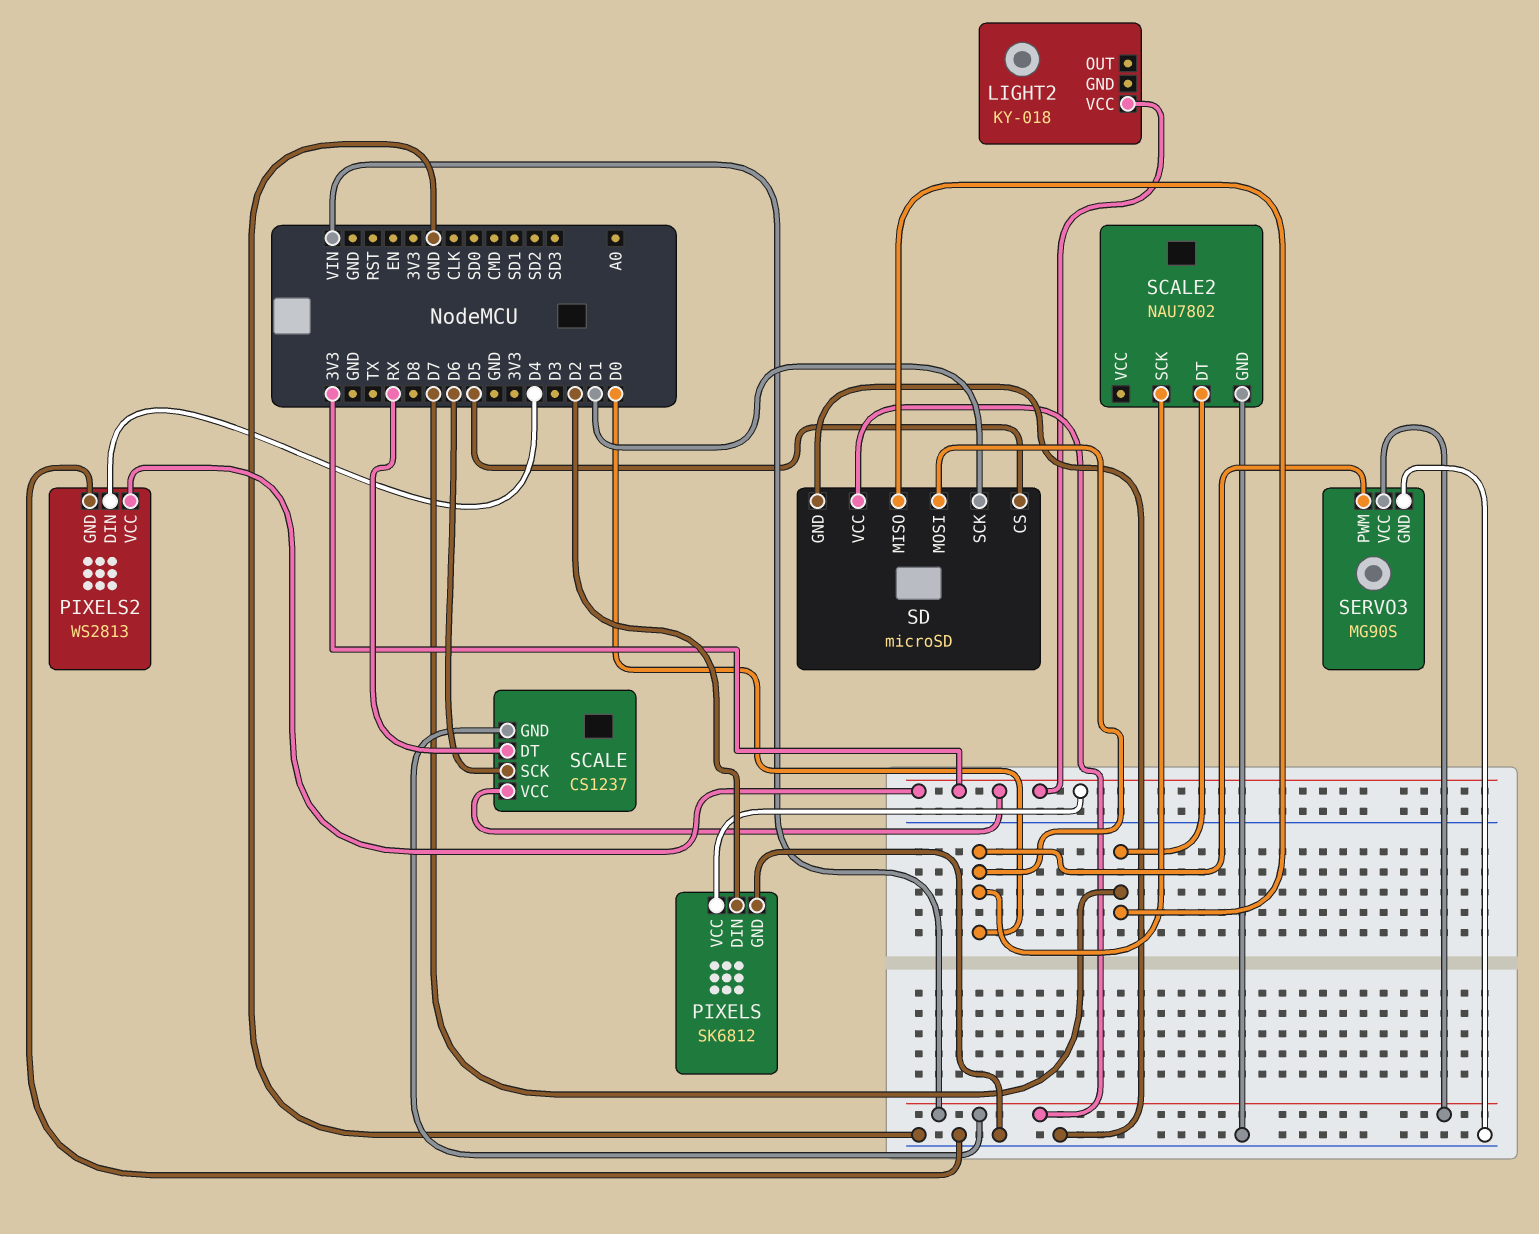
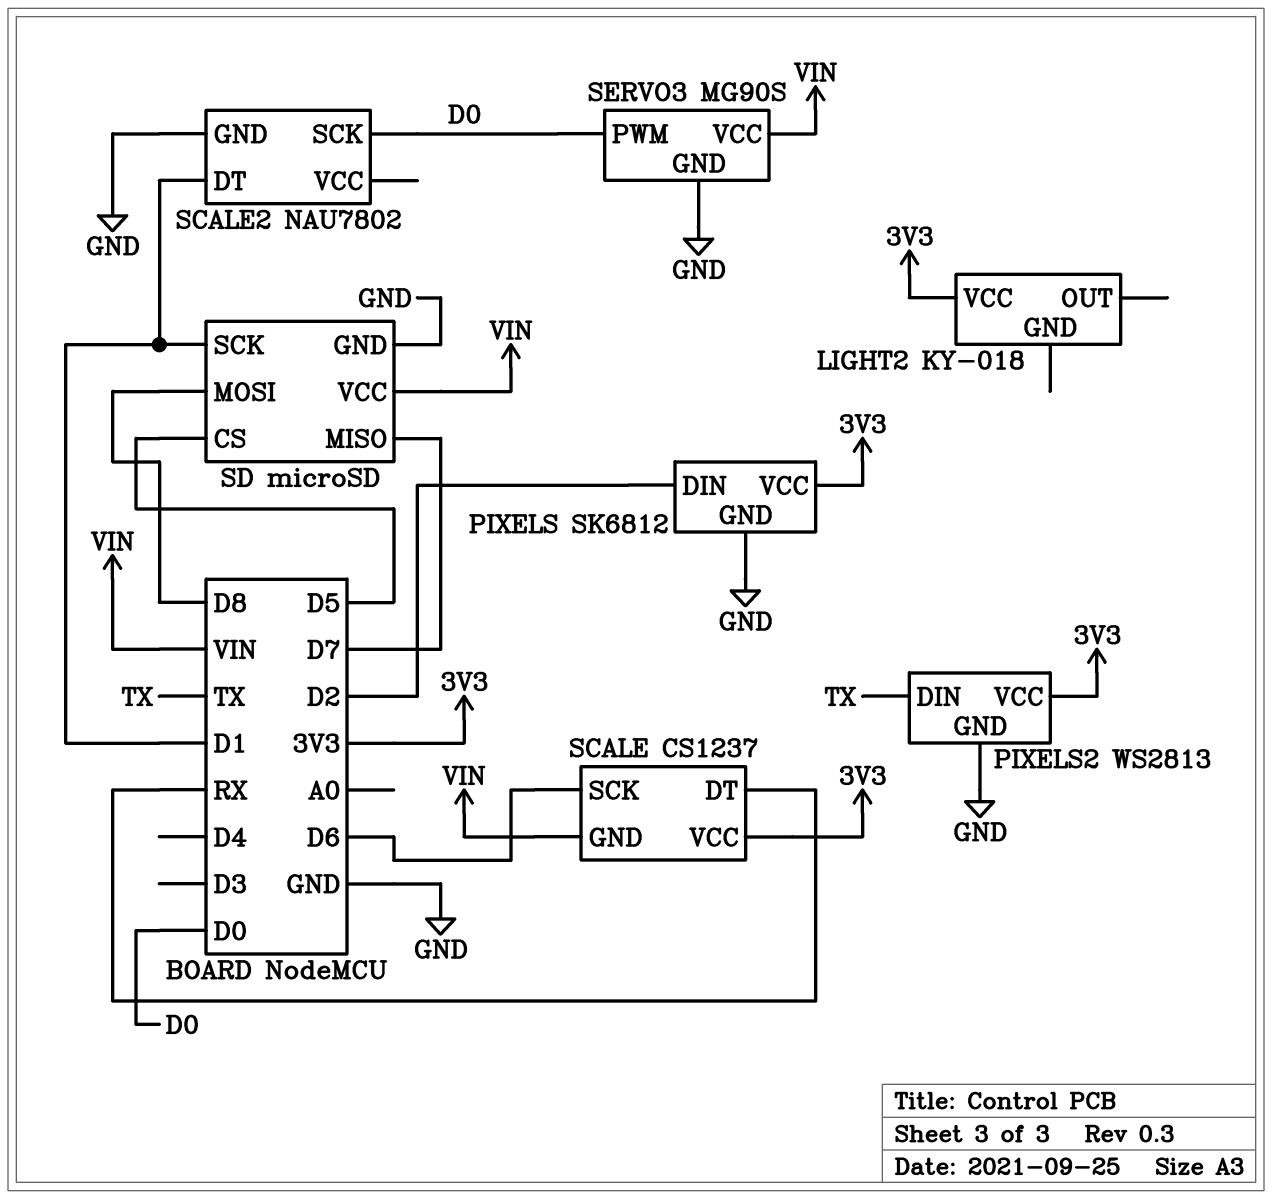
PIXELS2 pin DIN: D4 -> TX
SCALE2 pin DT: D7 -> D1
SD pin MOSI: D0 -> D8

